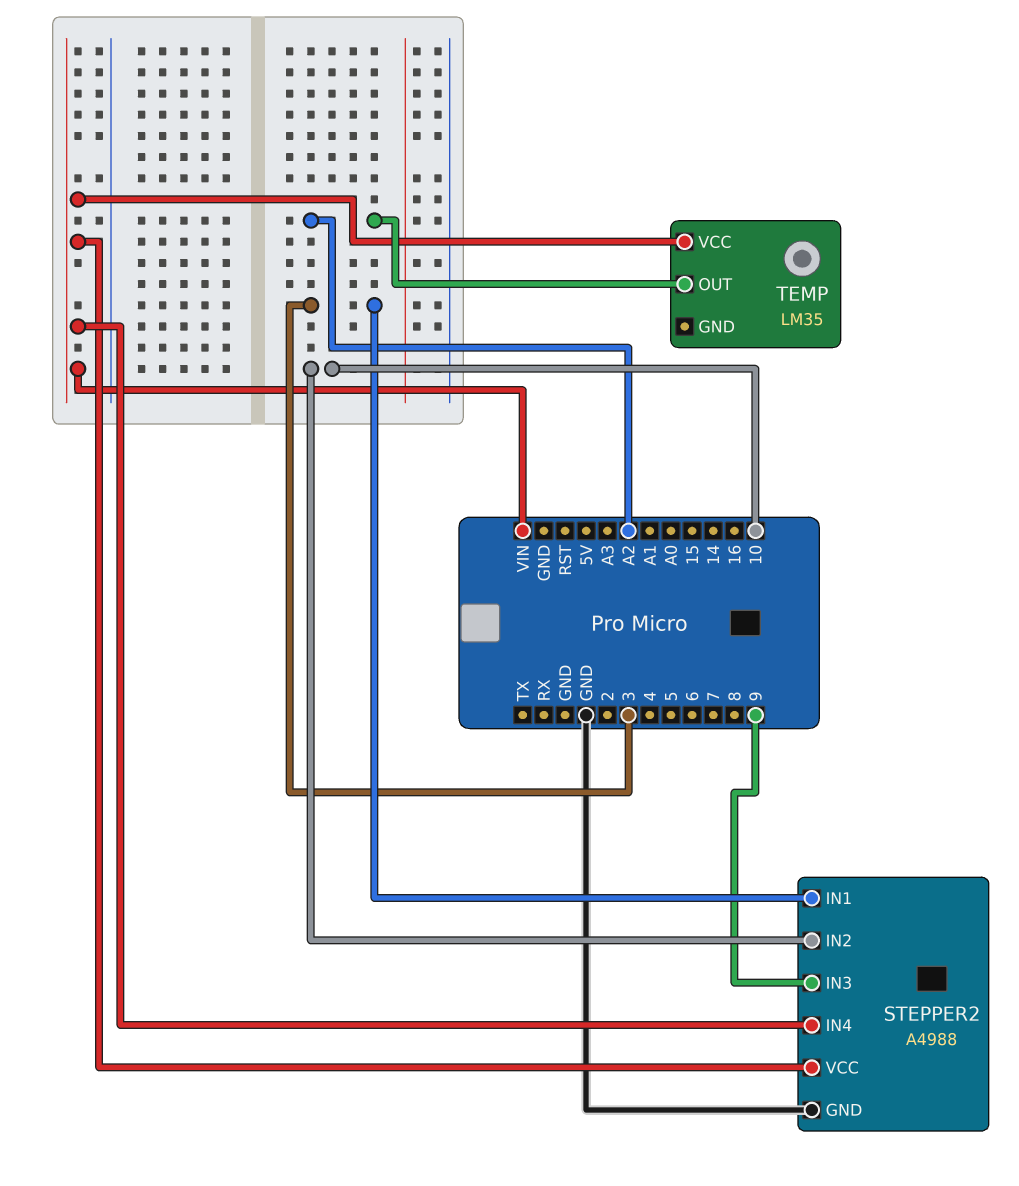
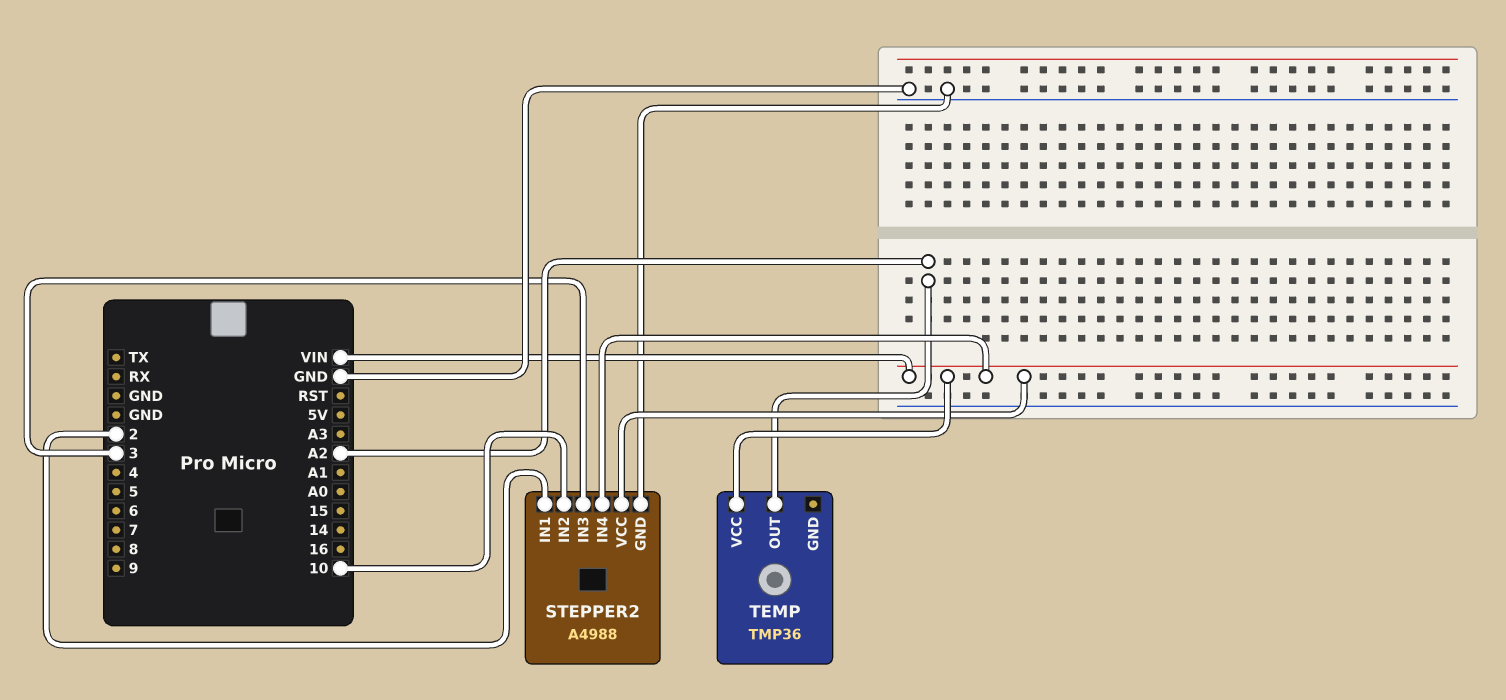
STEPPER2 pin IN1: 3 -> 2
STEPPER2 pin IN3: 9 -> 3
TEMP: LM35 -> TMP36

